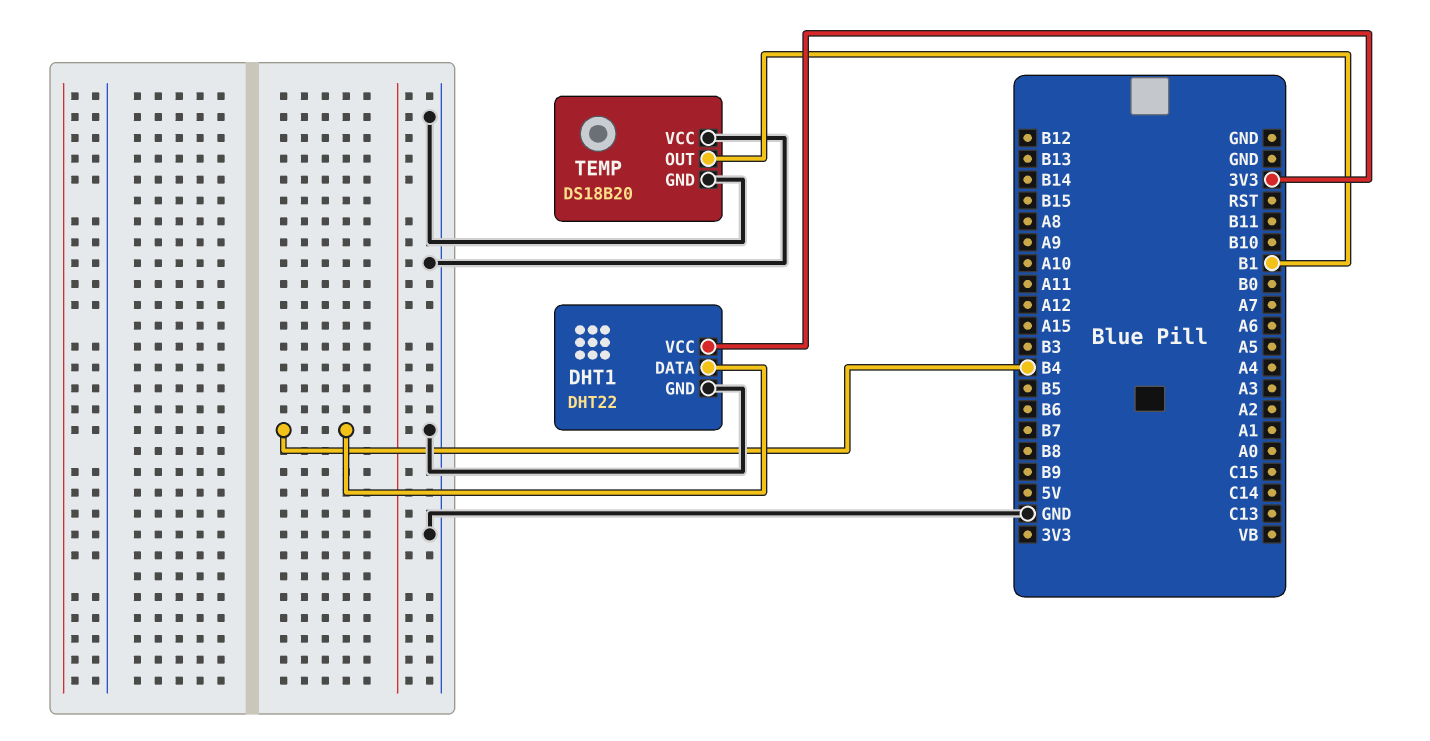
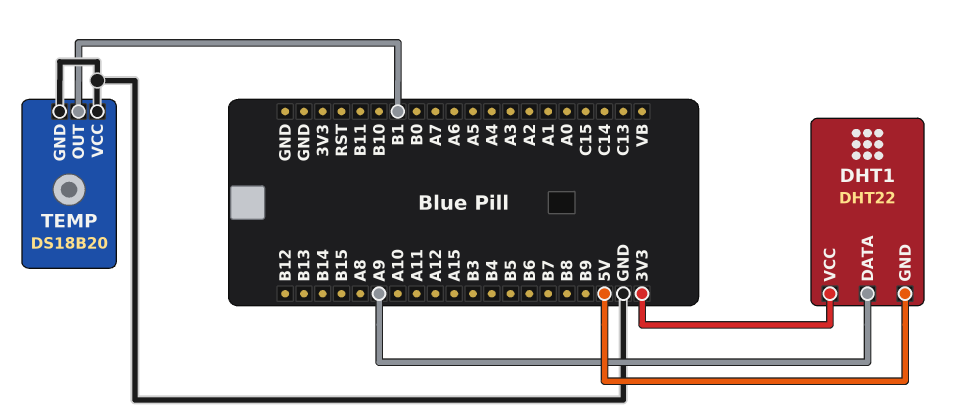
DHT1 pin DATA: B4 -> A9
DHT1 pin GND: GND -> 5V

